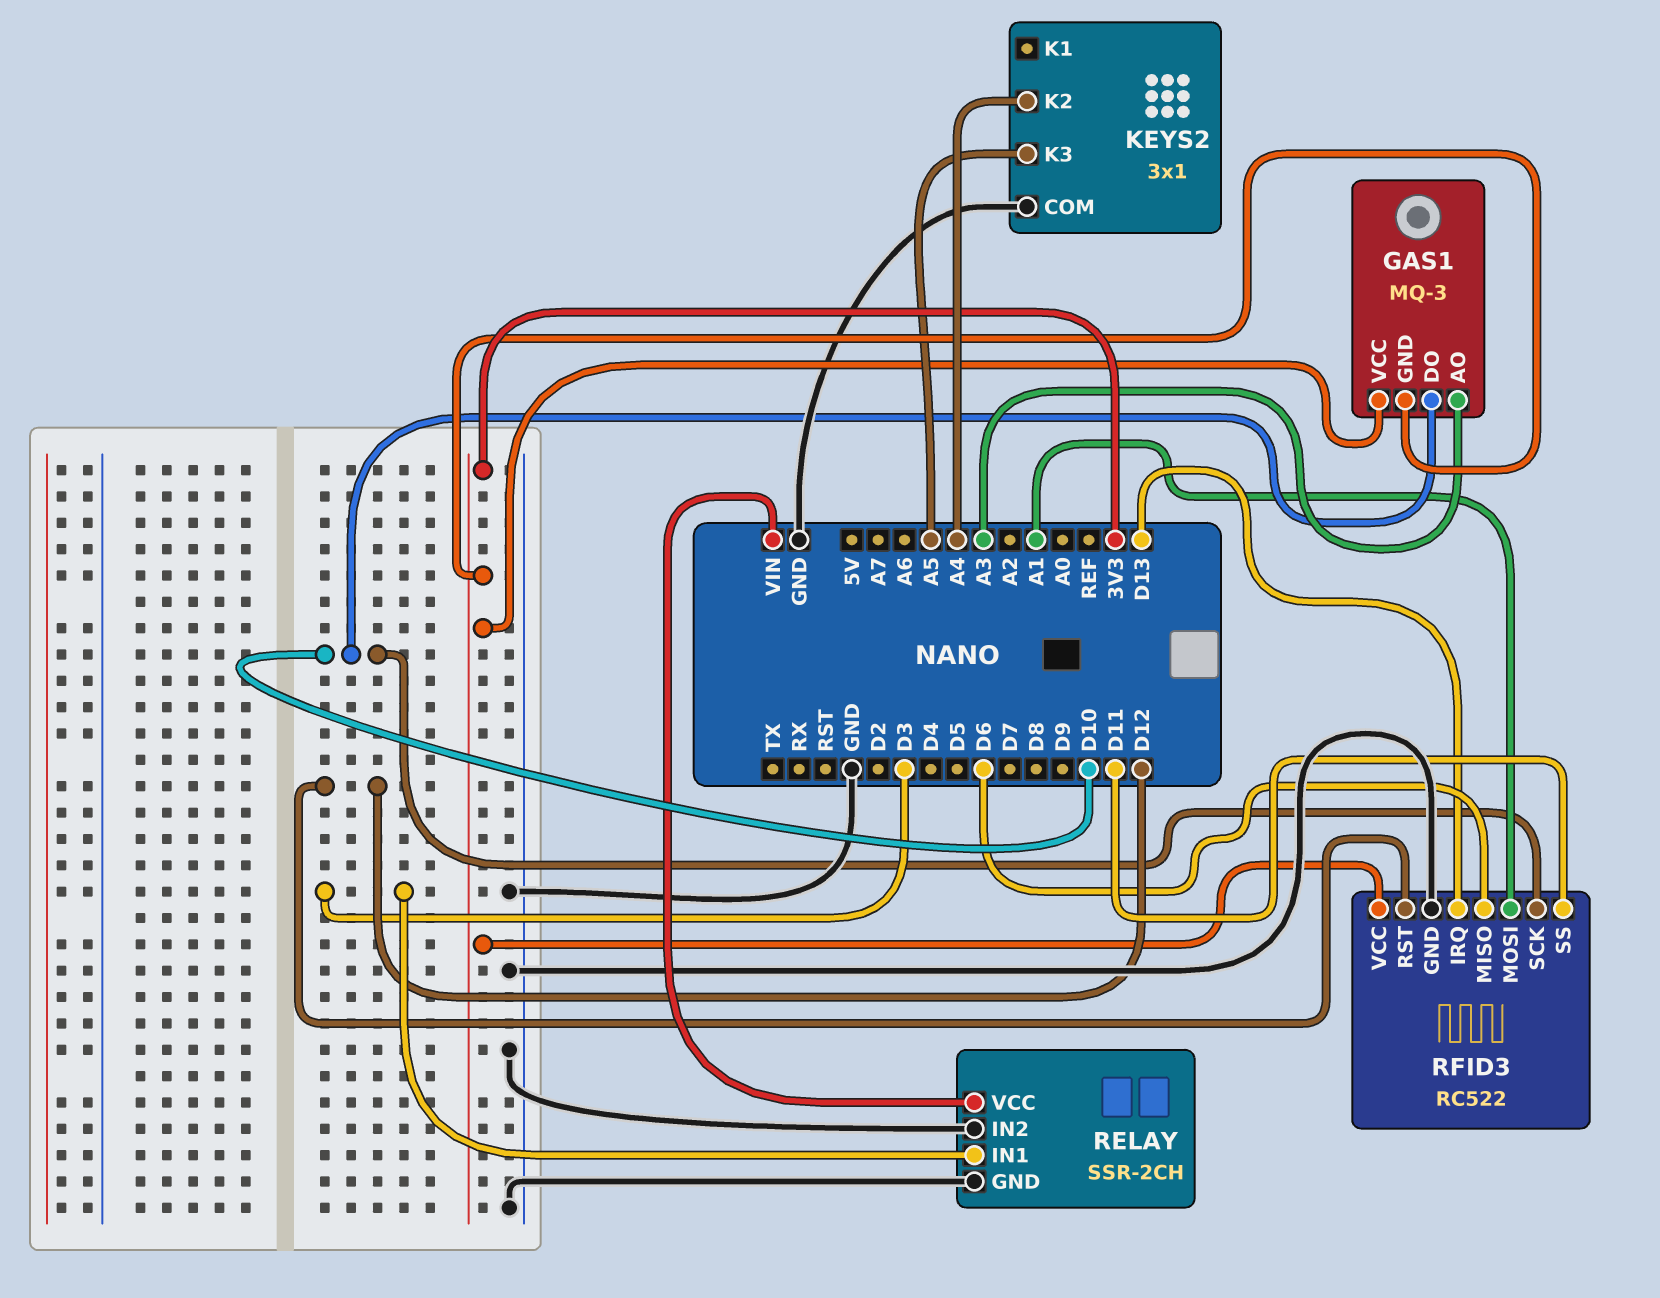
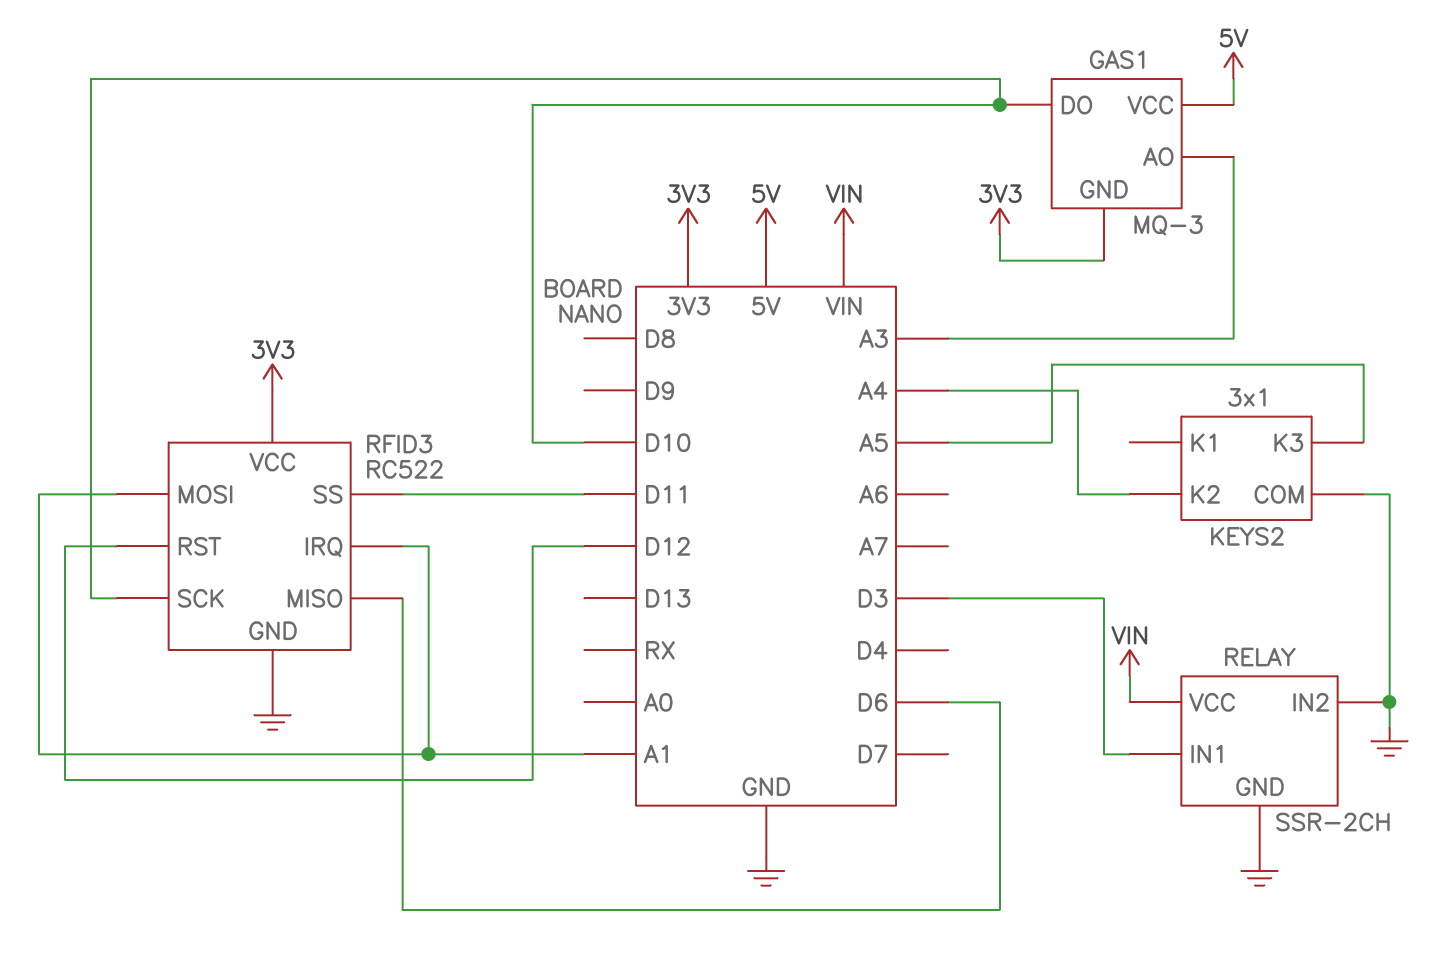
GAS1 pin VCC: 3V3 -> 5V
RFID3 pin IRQ: D13 -> A1

